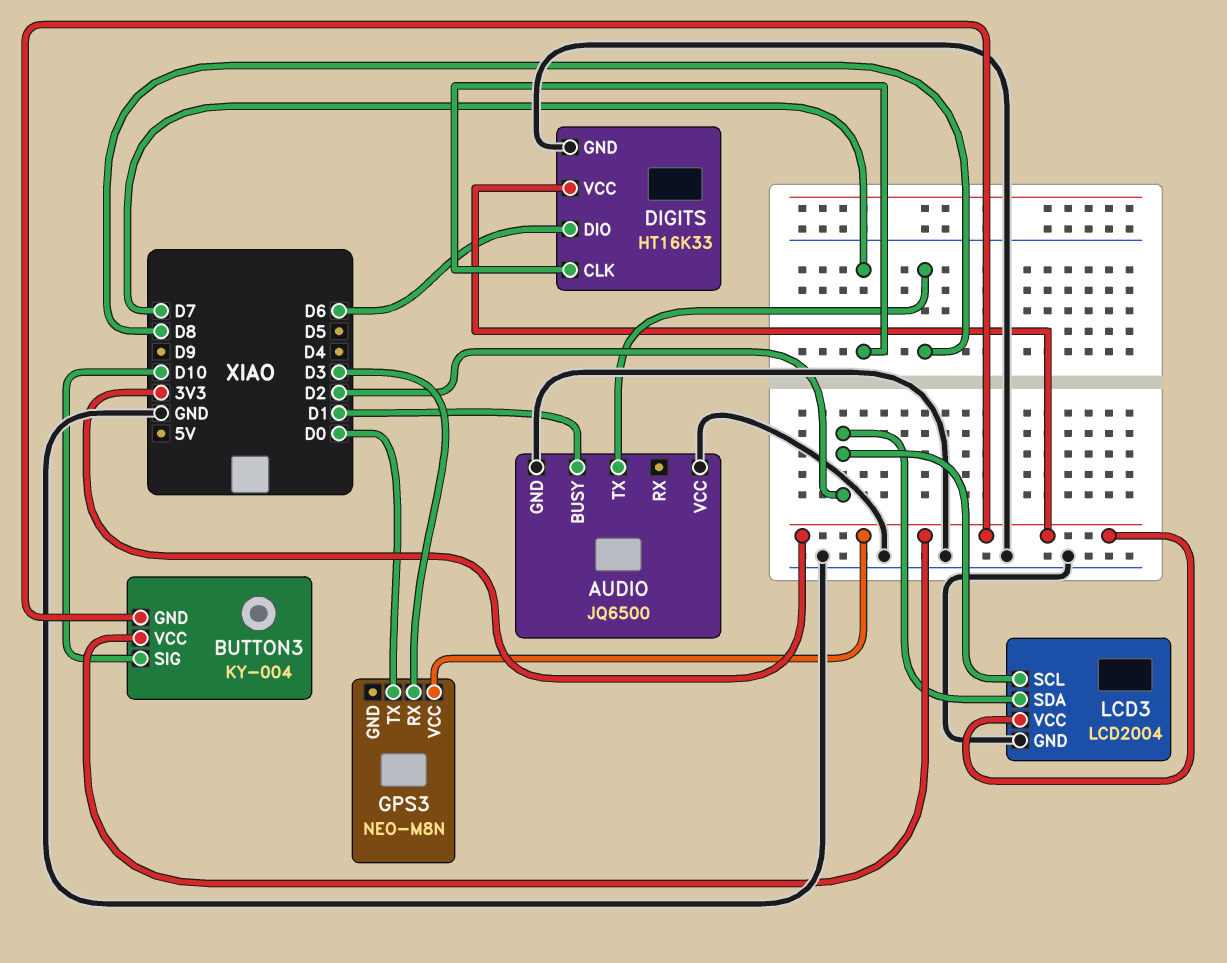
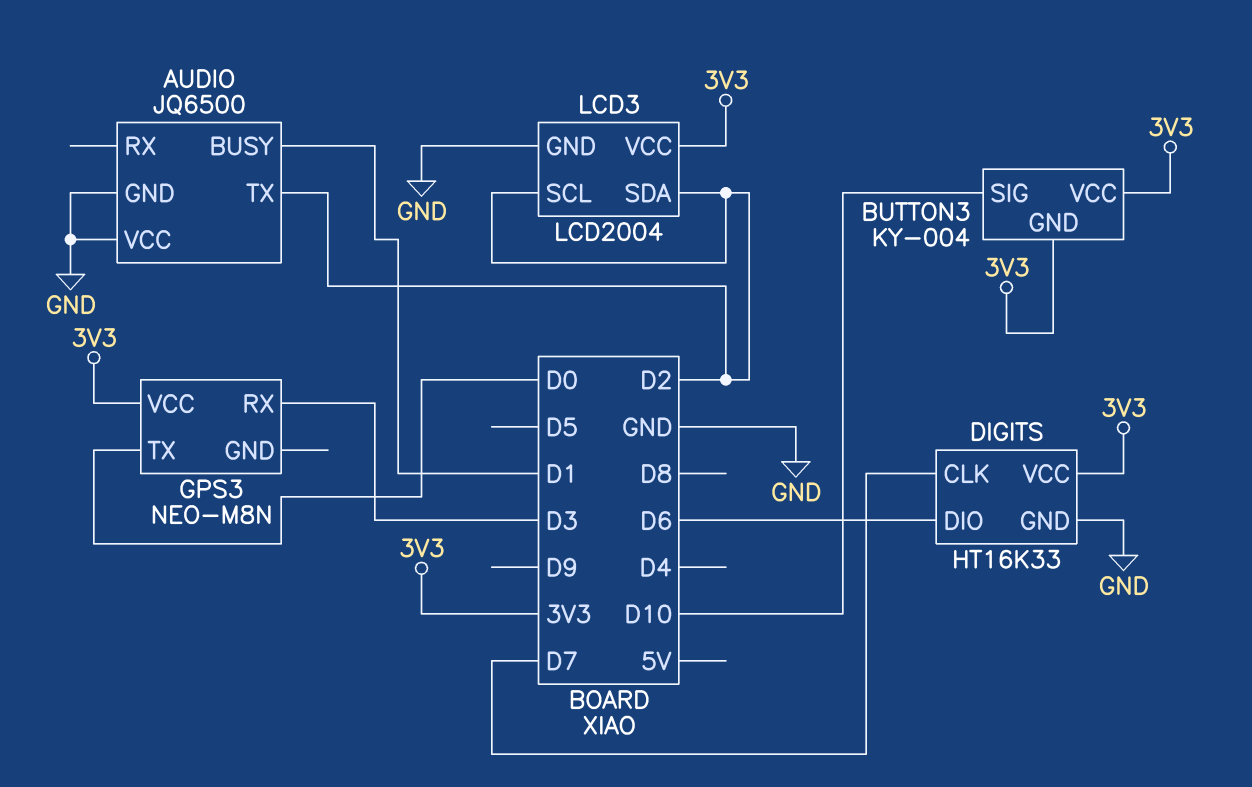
AUDIO pin TX: D8 -> D2

